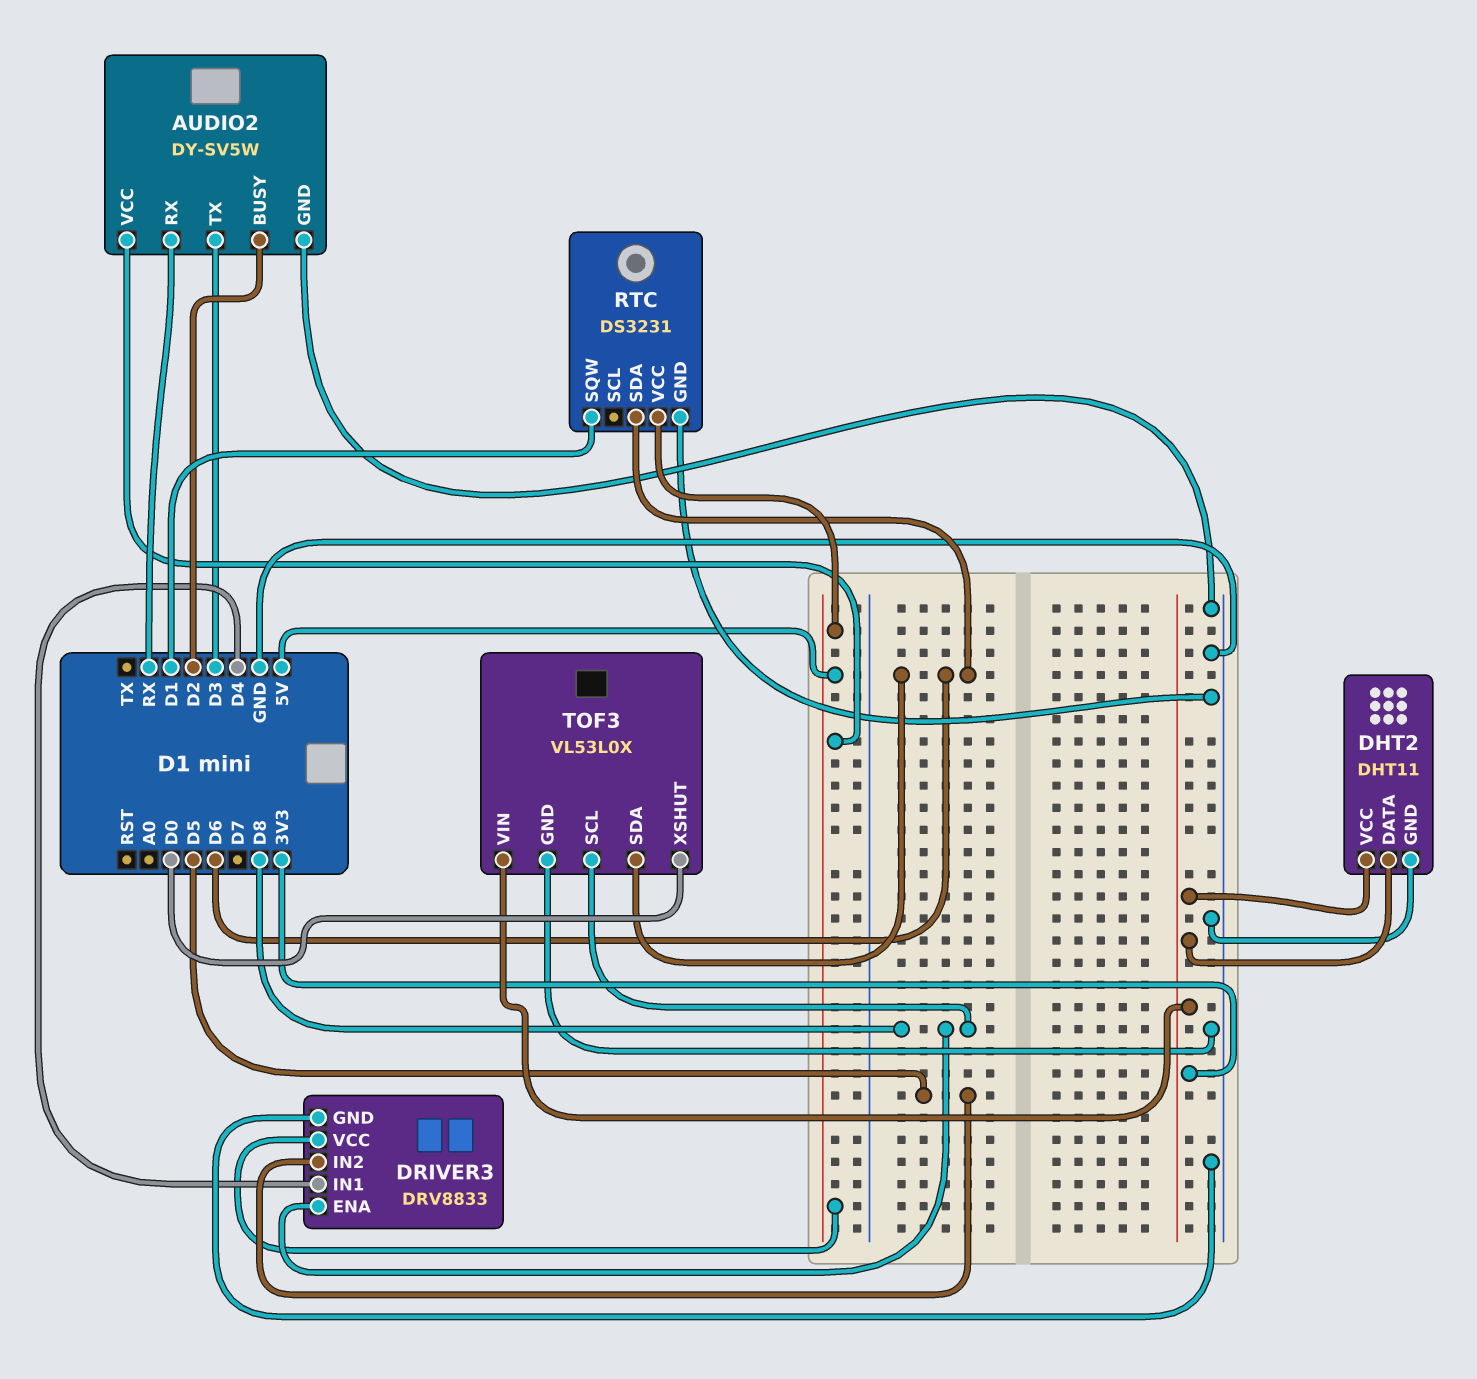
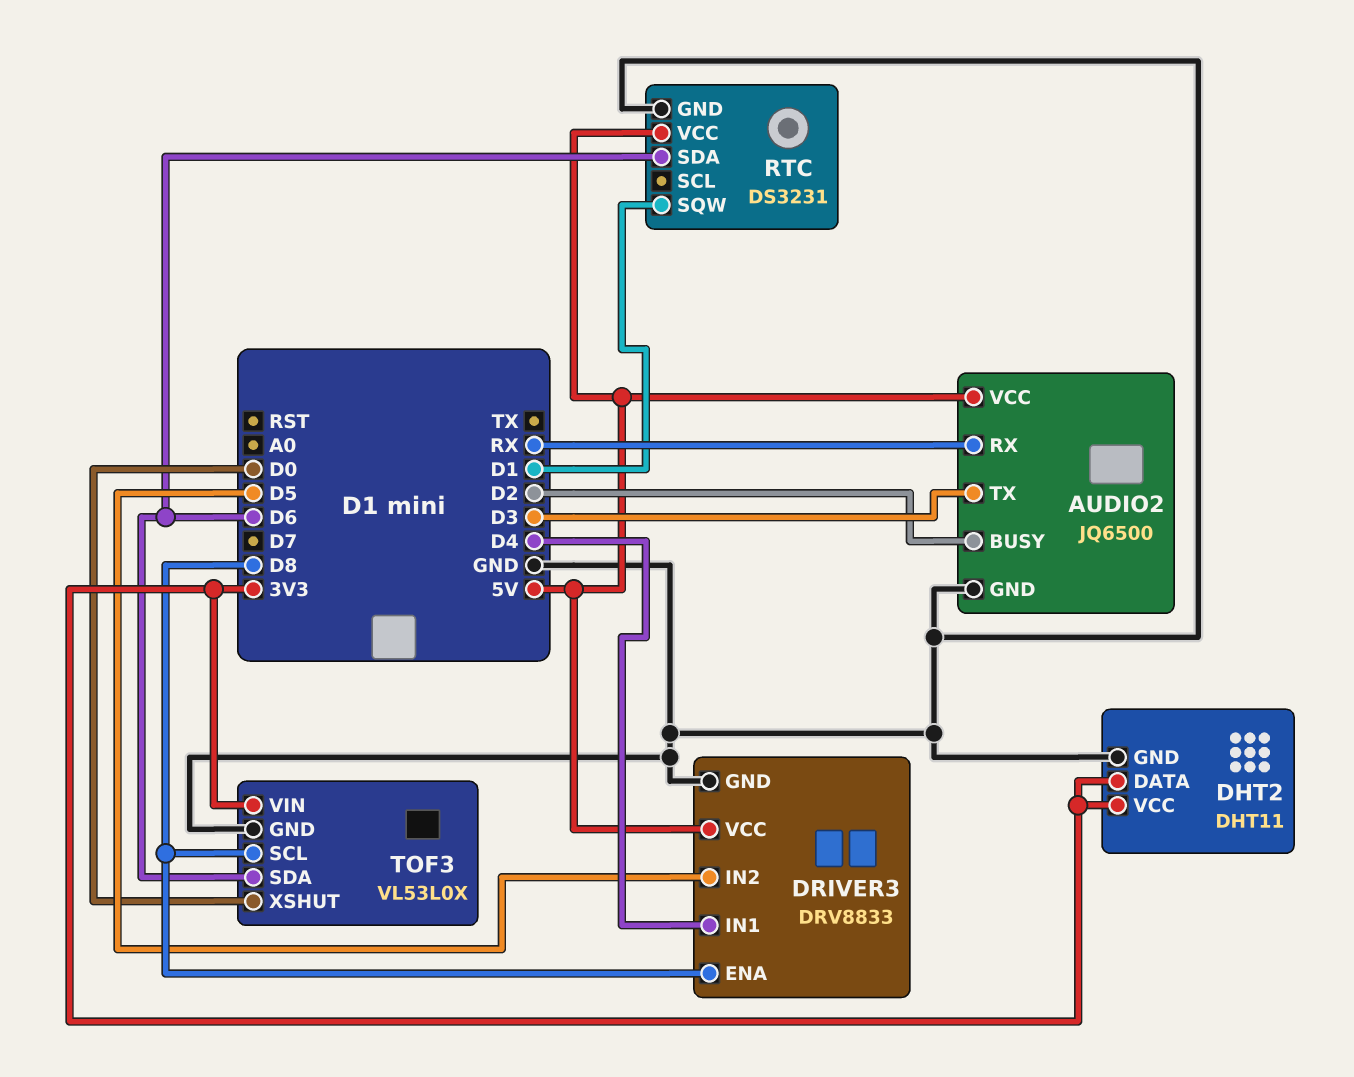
AUDIO2: DY-SV5W -> JQ6500

